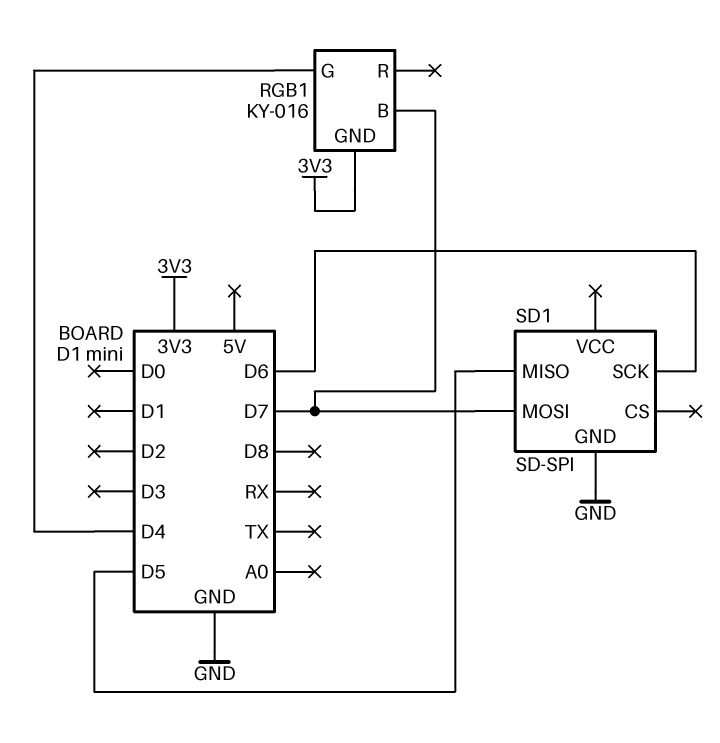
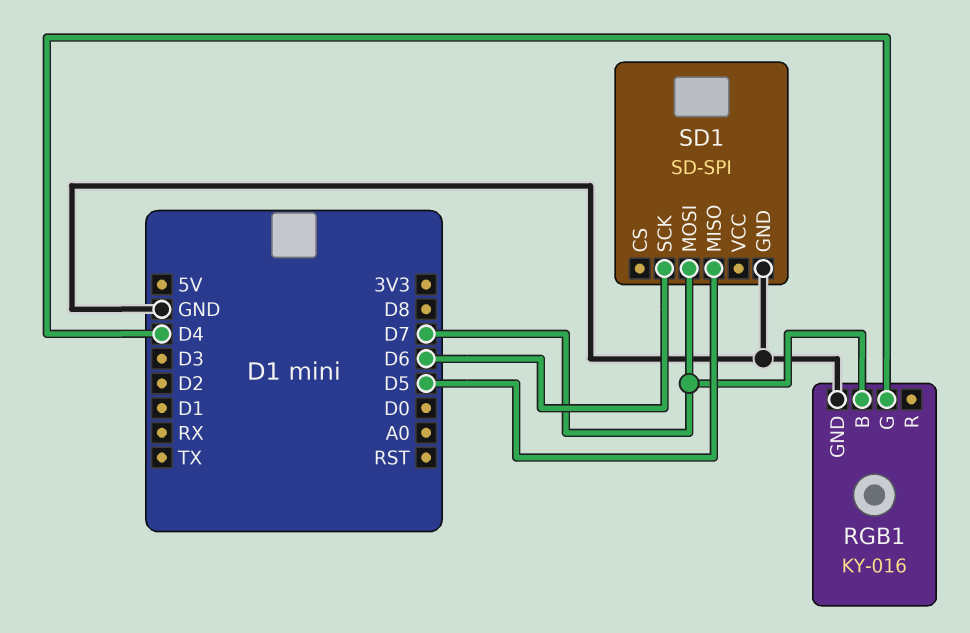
RGB1 pin GND: 3V3 -> GND

